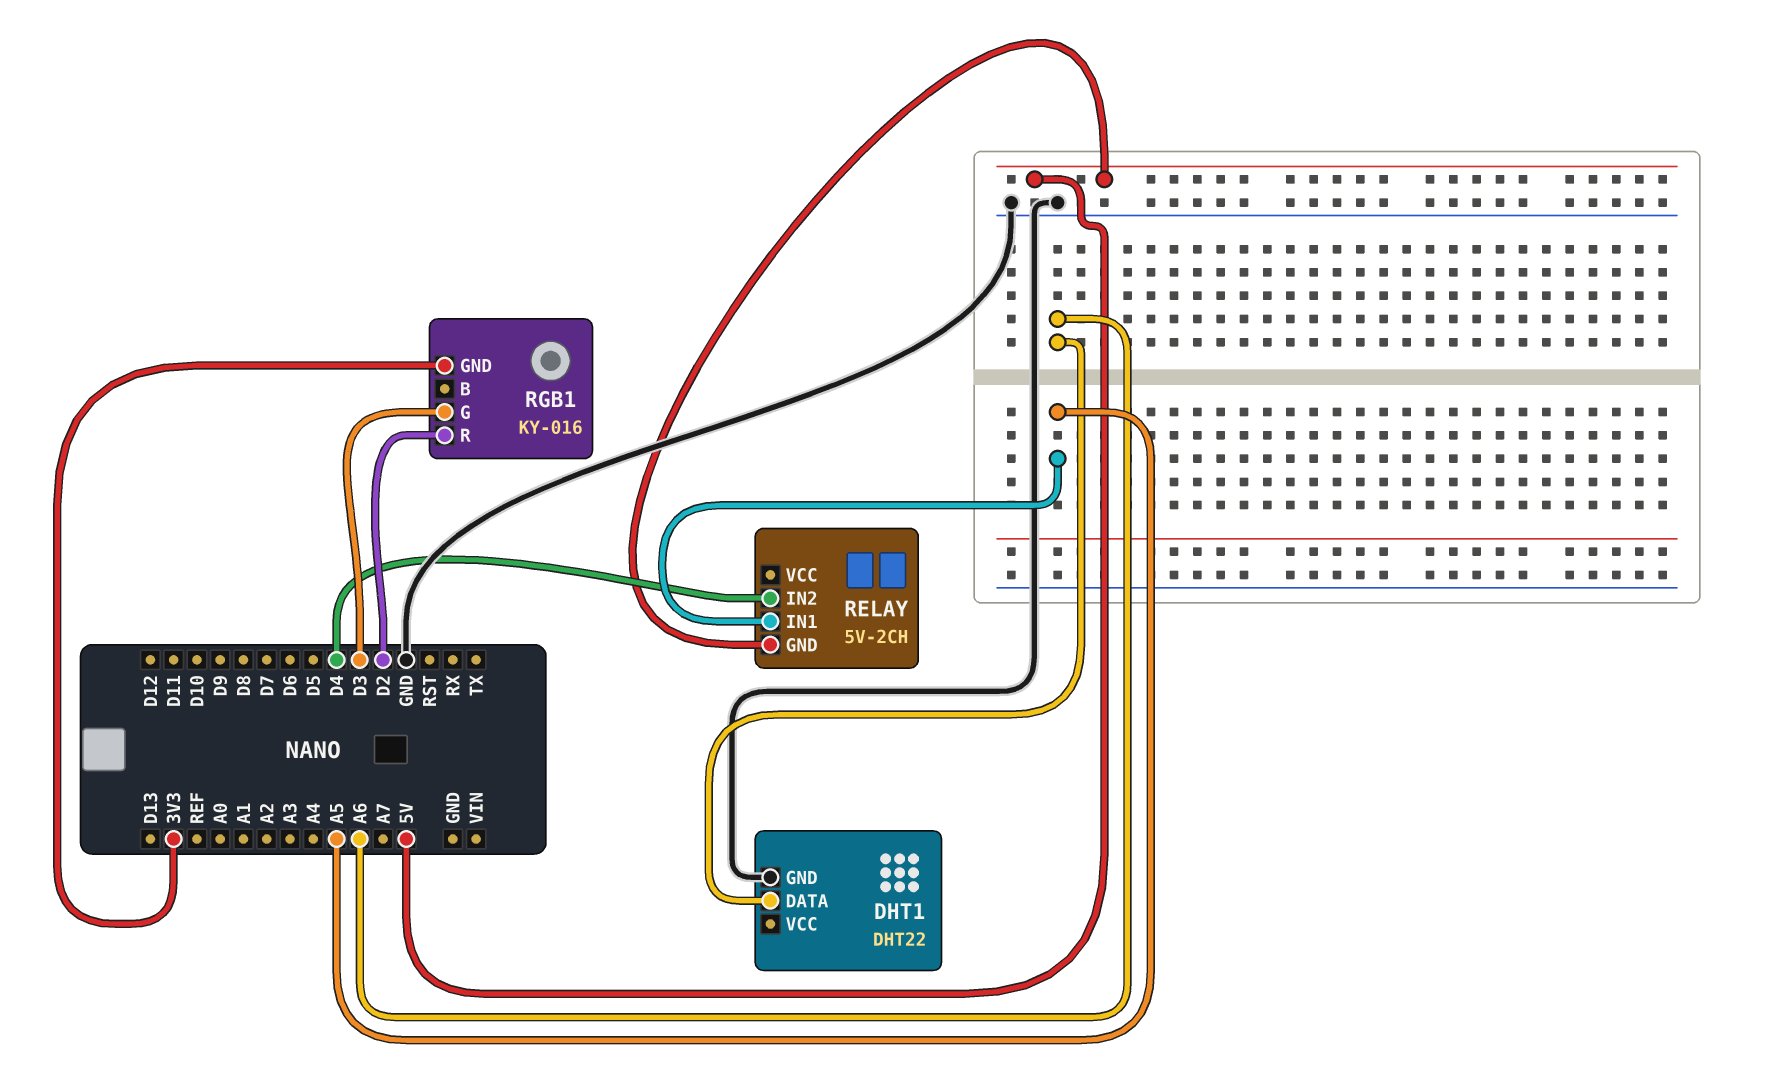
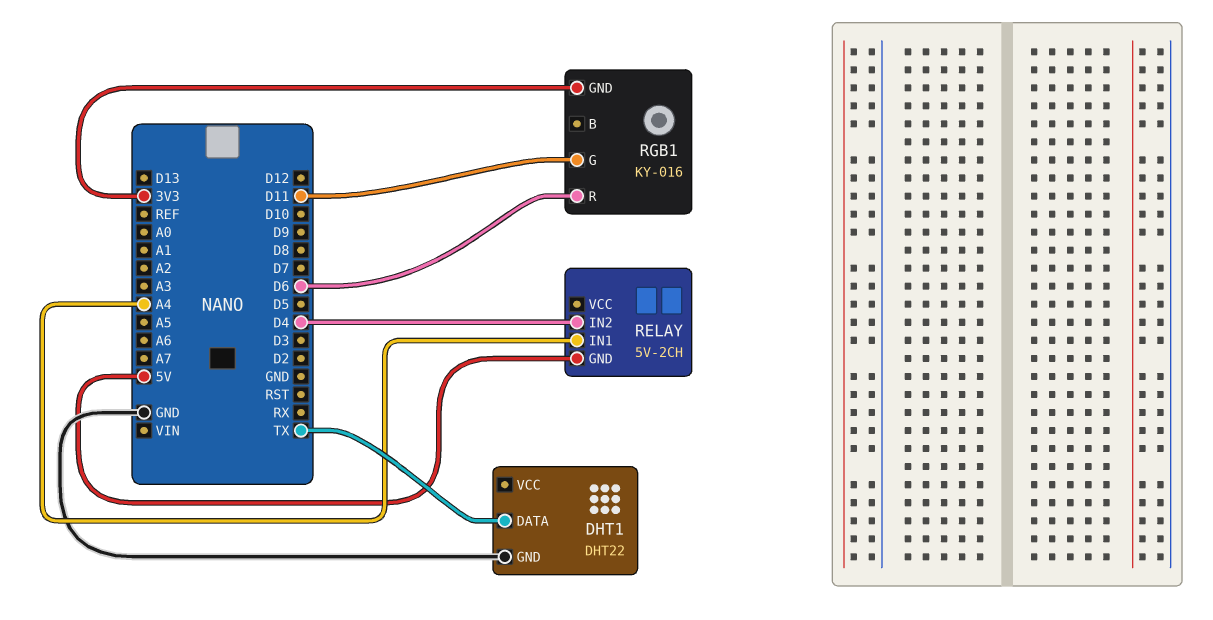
DHT1 pin DATA: A6 -> TX
RELAY pin IN1: A5 -> A4
RGB1 pin G: D3 -> D11
RGB1 pin R: D2 -> D6

